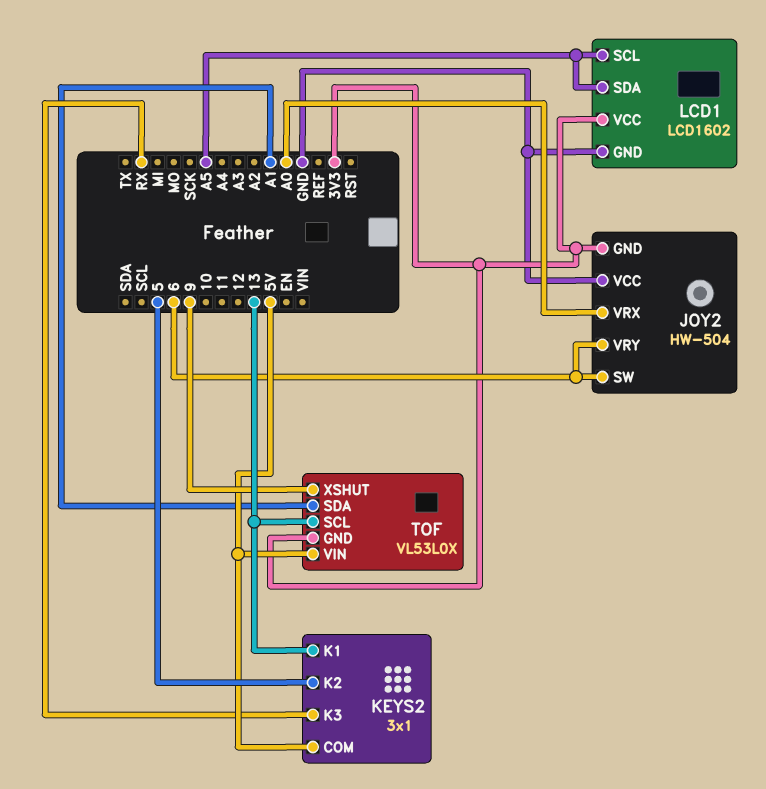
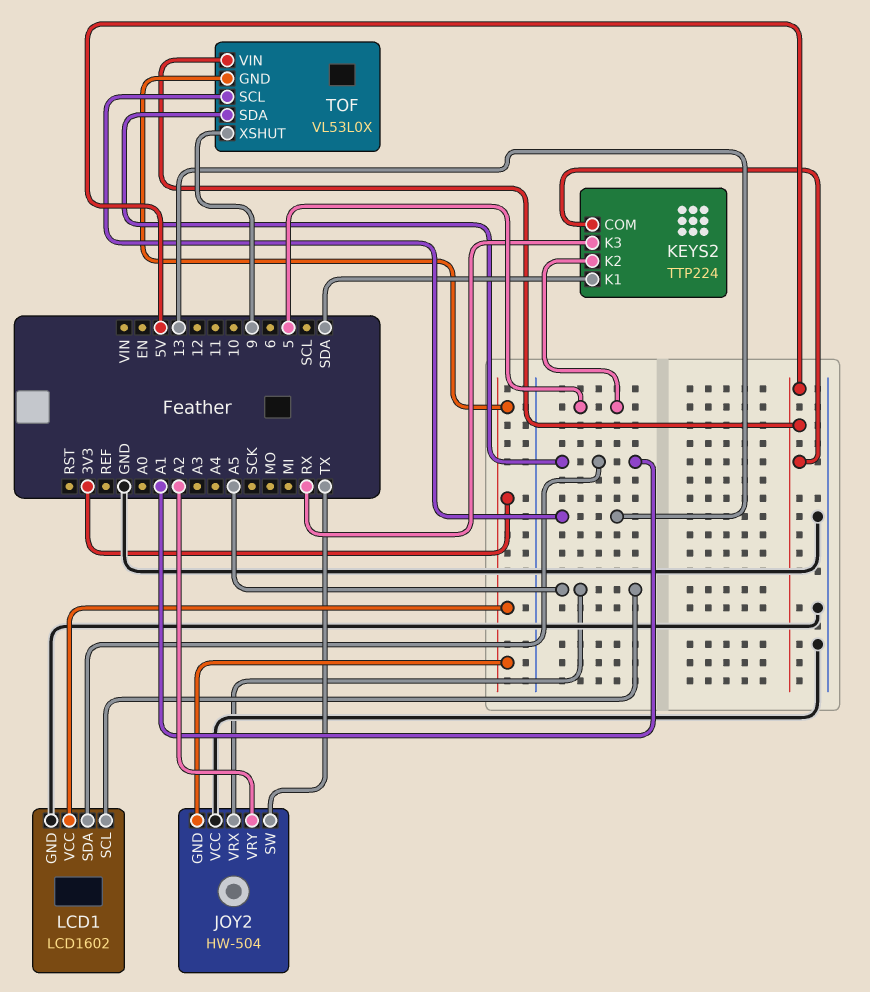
JOY2 pin SW: 6 -> TX
JOY2 pin VRX: A0 -> A5
JOY2 pin VRY: 6 -> A2
KEYS2: 3x1 -> TTP224
KEYS2 pin K1: 13 -> SDA
LCD1 pin SDA: A5 -> A1

